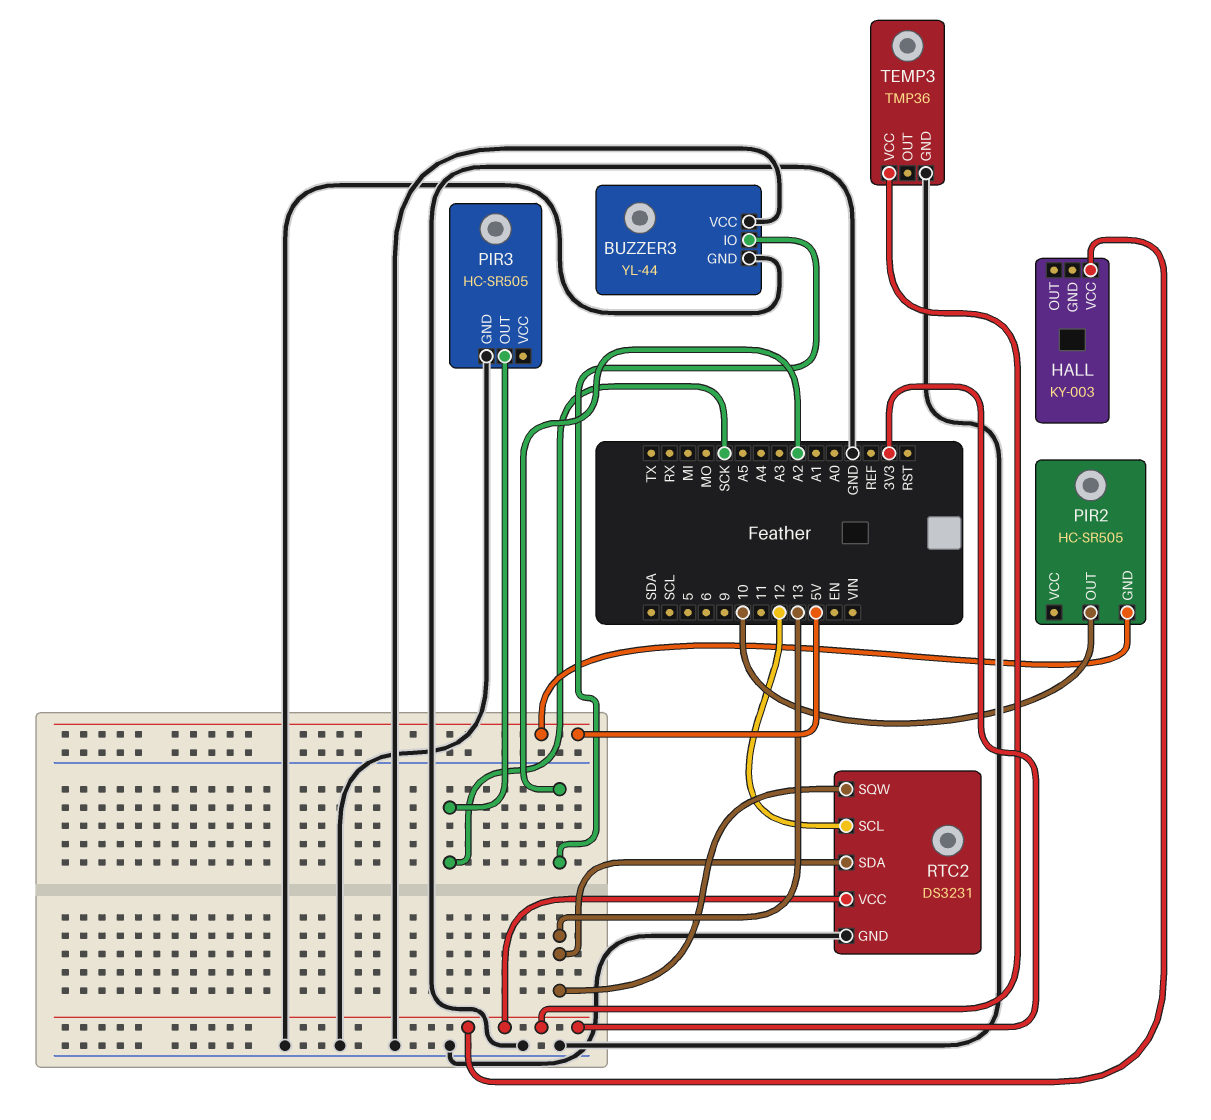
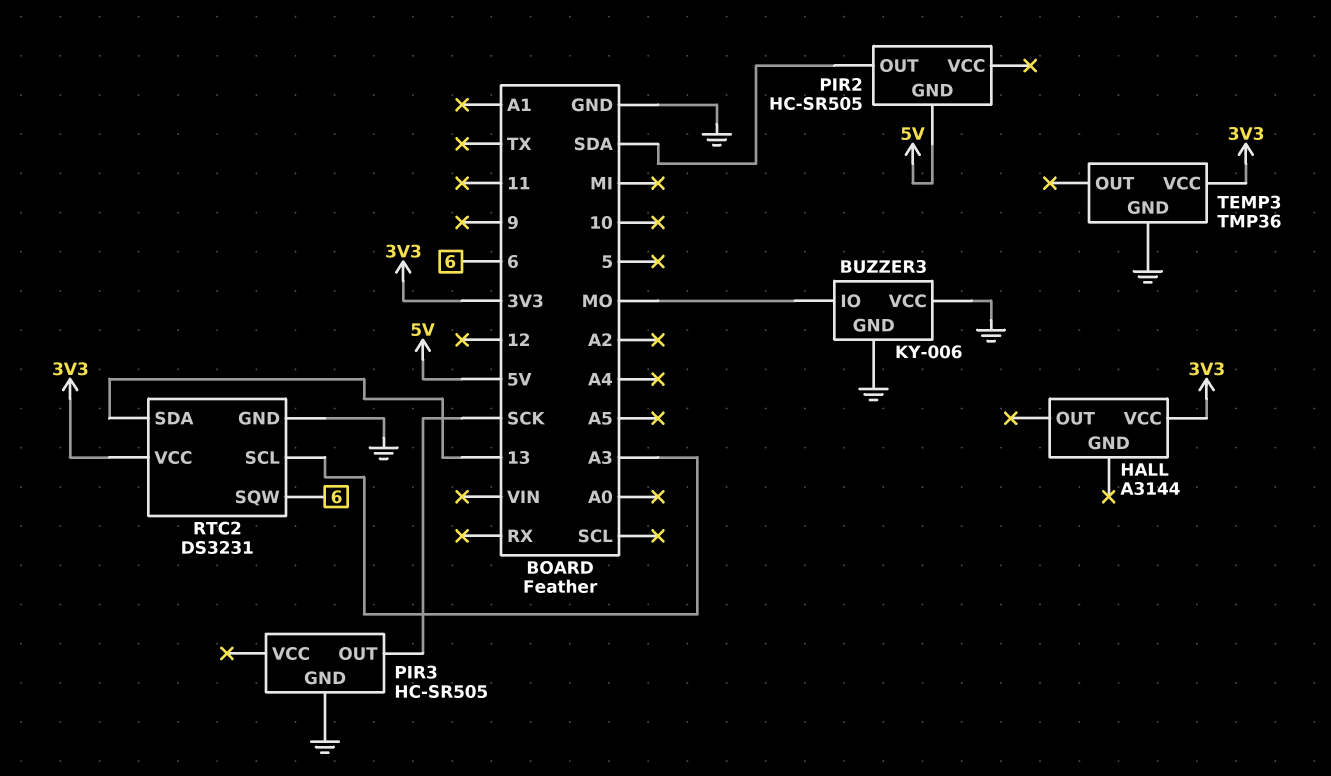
BUZZER3: YL-44 -> KY-006
BUZZER3 pin IO: A2 -> MO
HALL: KY-003 -> A3144
PIR2 pin OUT: 10 -> SDA
RTC2 pin SCL: 12 -> A3
RTC2 pin SQW: 13 -> 6

